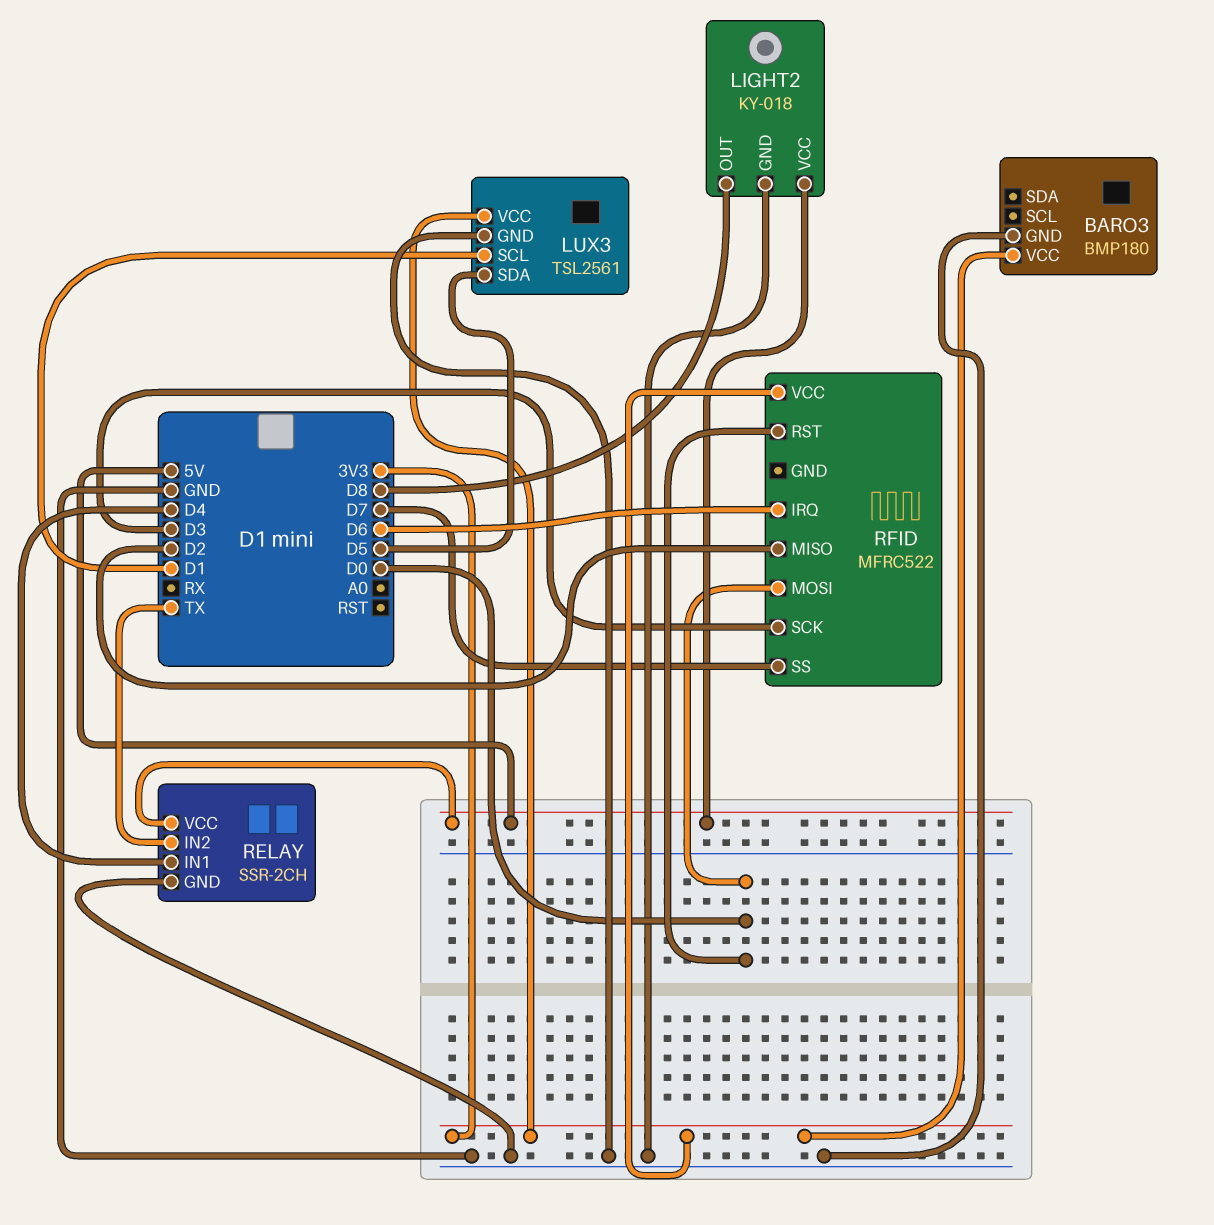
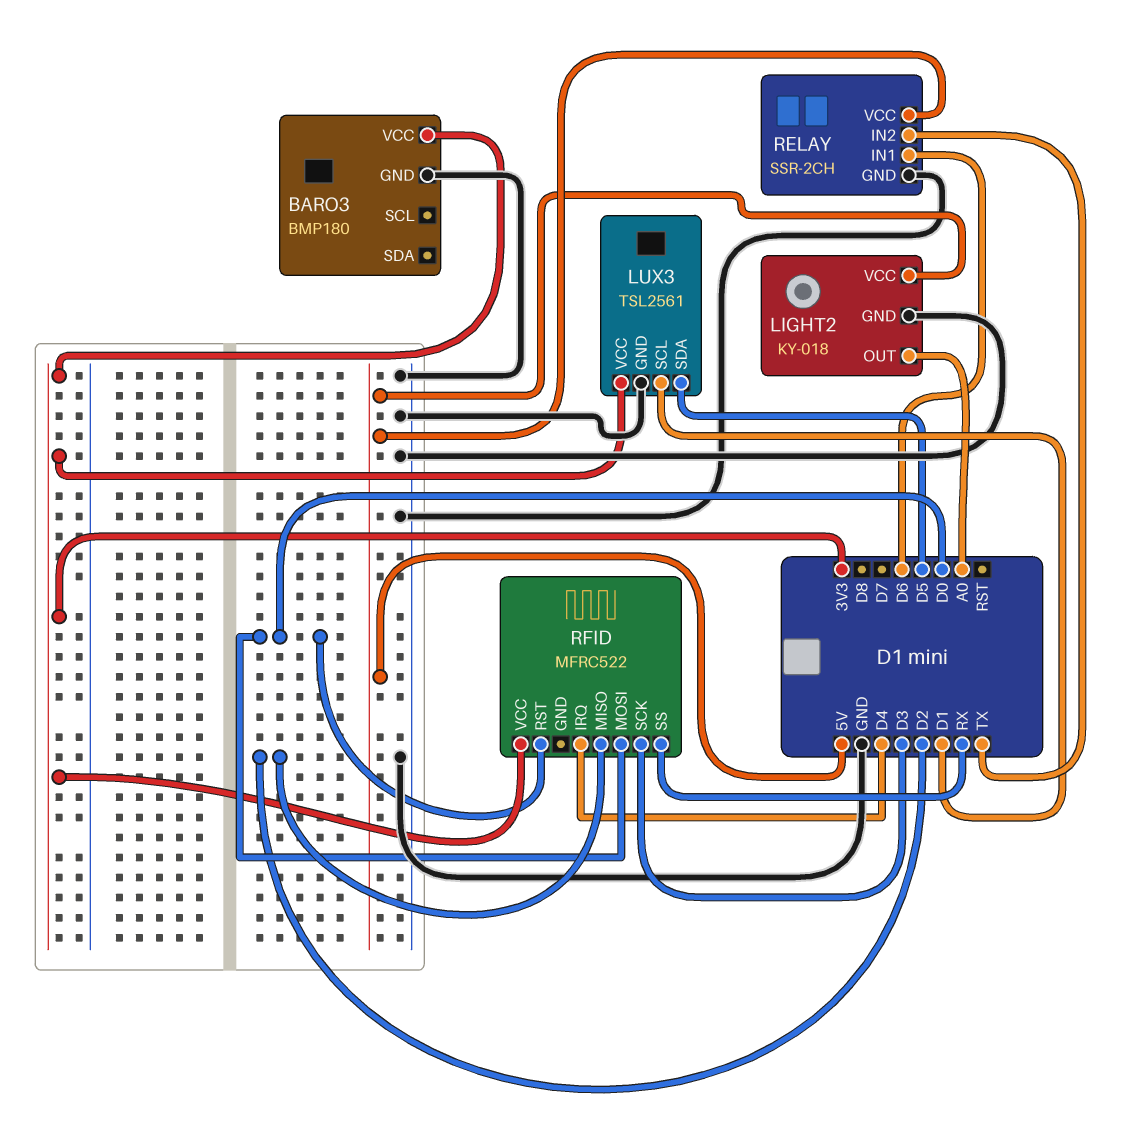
LIGHT2 pin OUT: D8 -> A0
RELAY pin IN1: D4 -> D6
RFID pin IRQ: D6 -> D4
RFID pin SS: D7 -> RX

